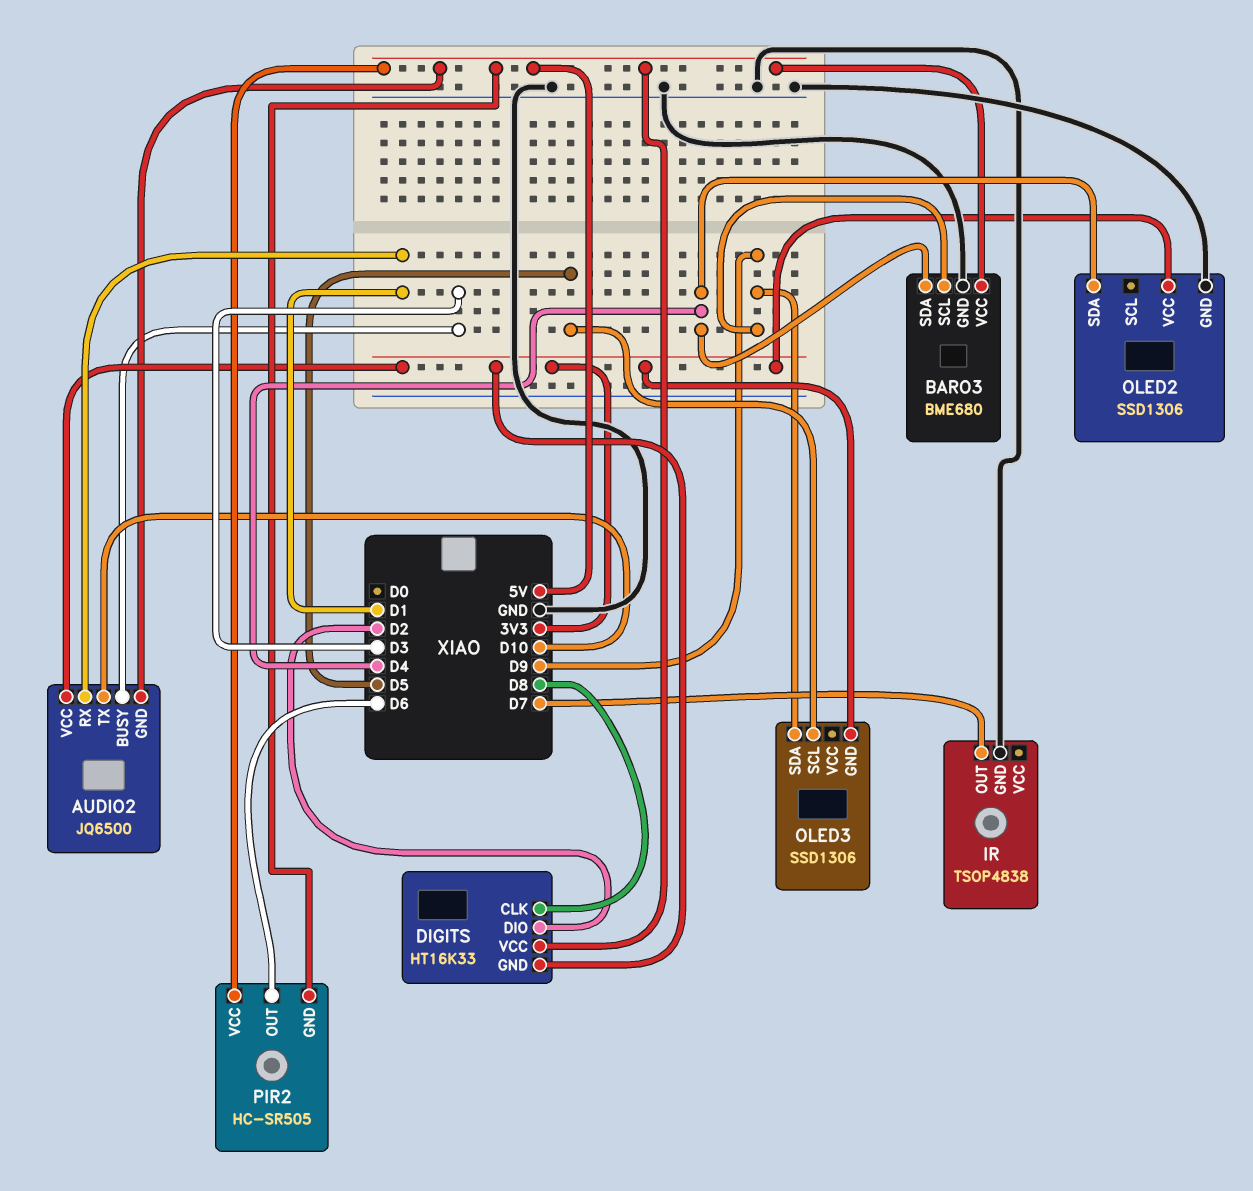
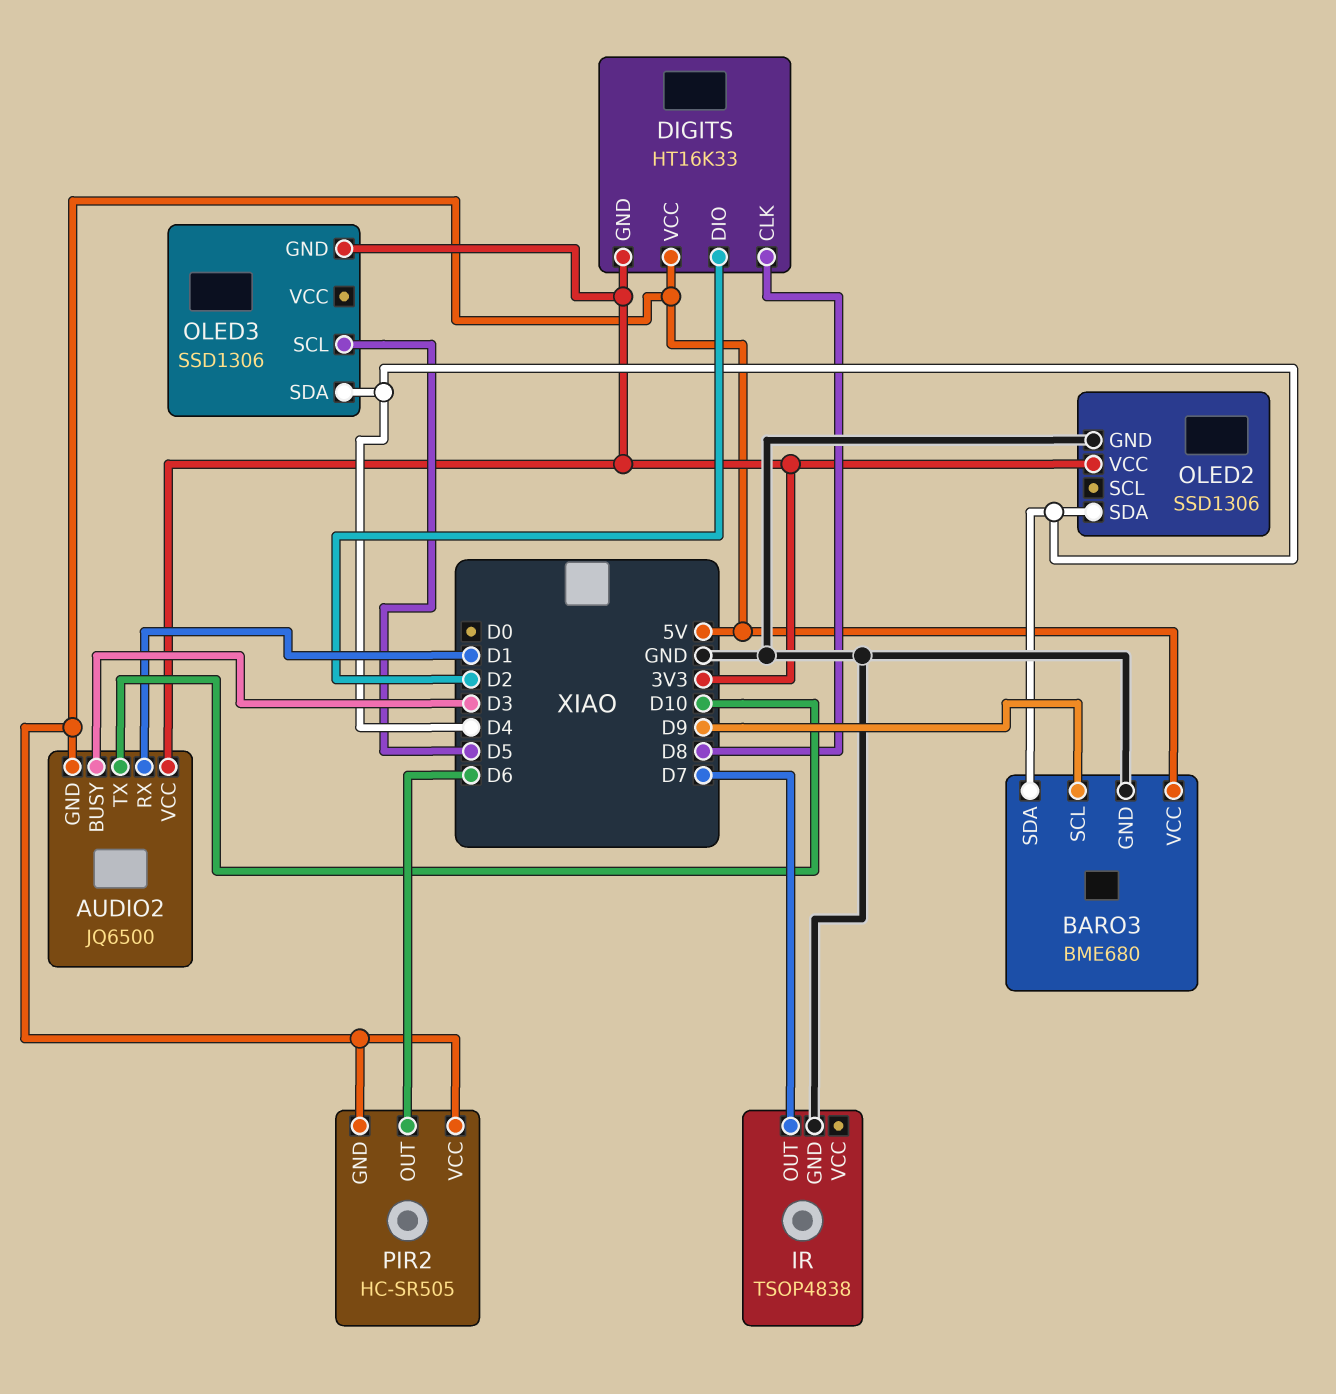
OLED3 pin SDA: D9 -> D4

